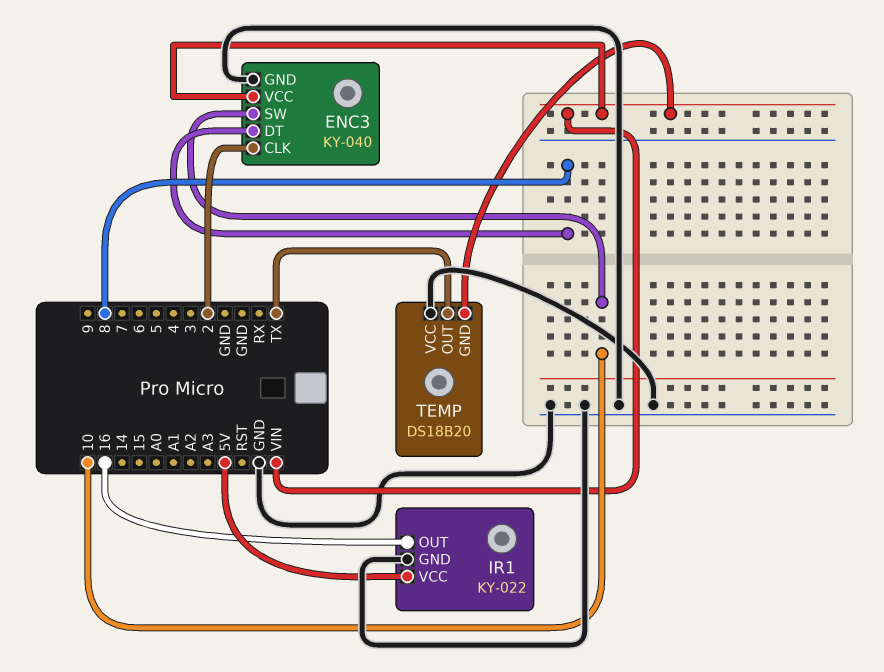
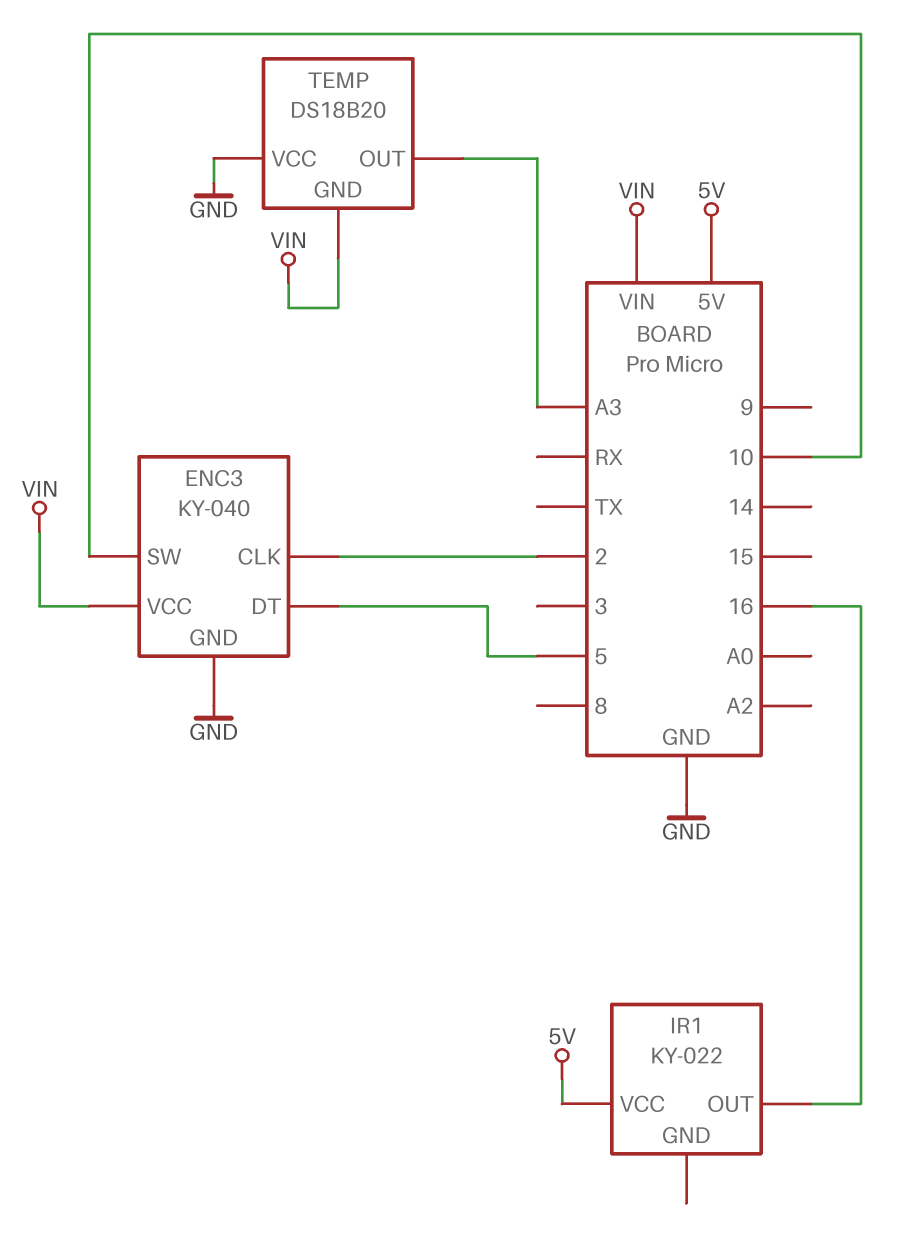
ENC3 pin DT: 8 -> 5
IR1 pin GND: GND -> none
TEMP pin OUT: TX -> A3

